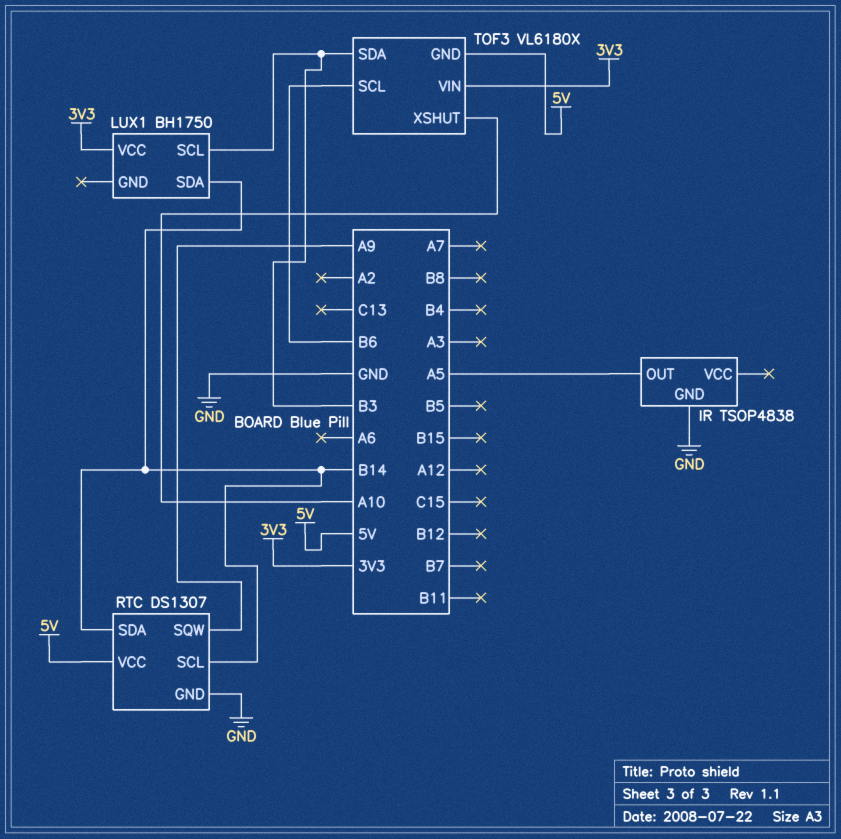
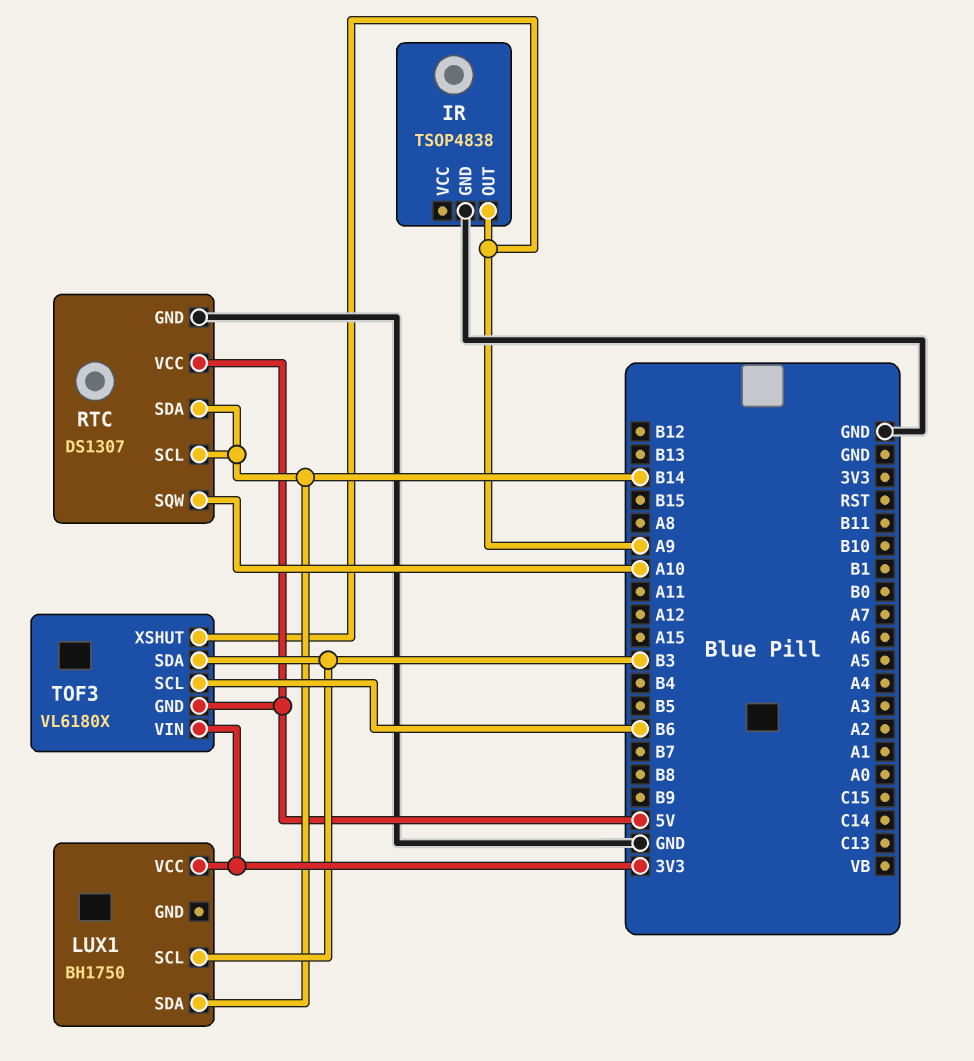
IR pin OUT: A5 -> A9
RTC pin SQW: A9 -> A10
TOF3 pin XSHUT: A10 -> A9

